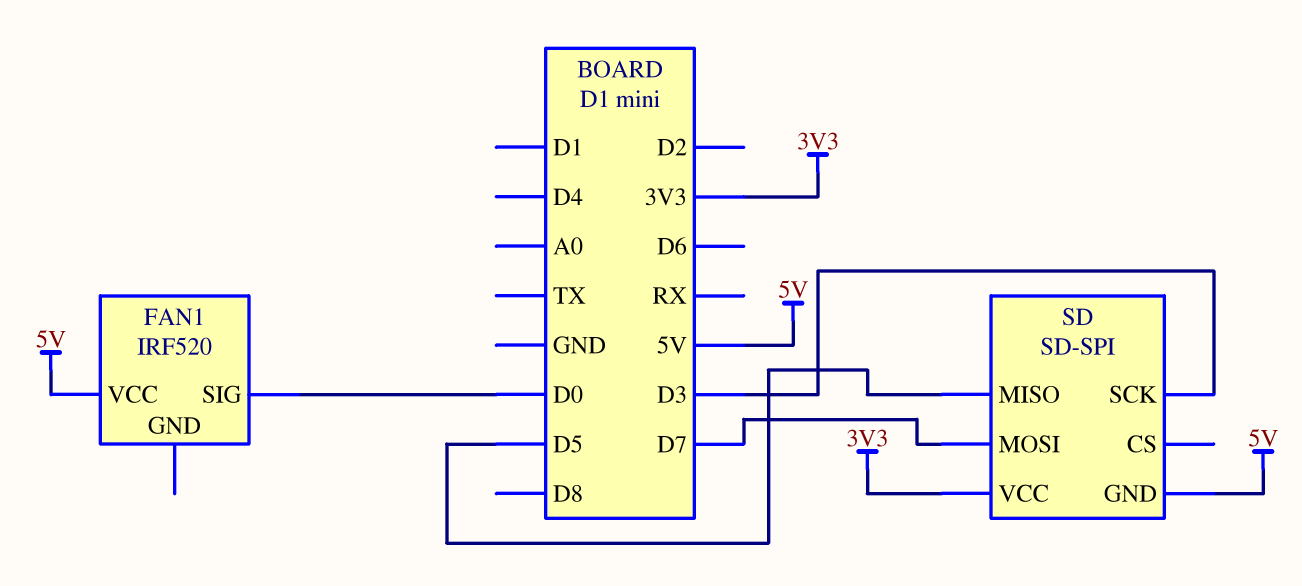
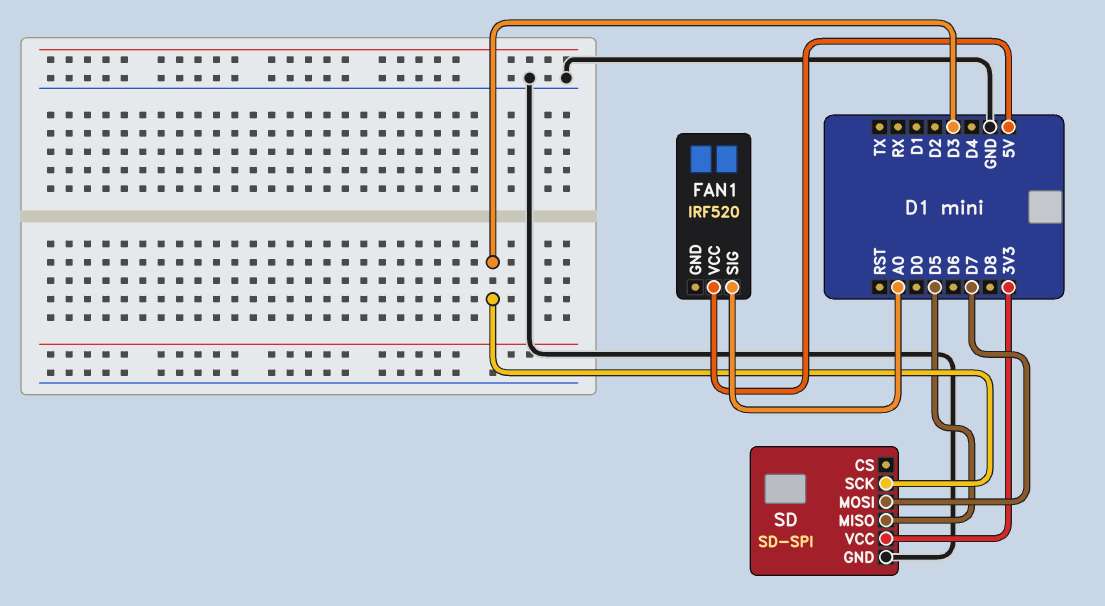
FAN1 pin SIG: D0 -> A0
SD pin GND: 5V -> GND

